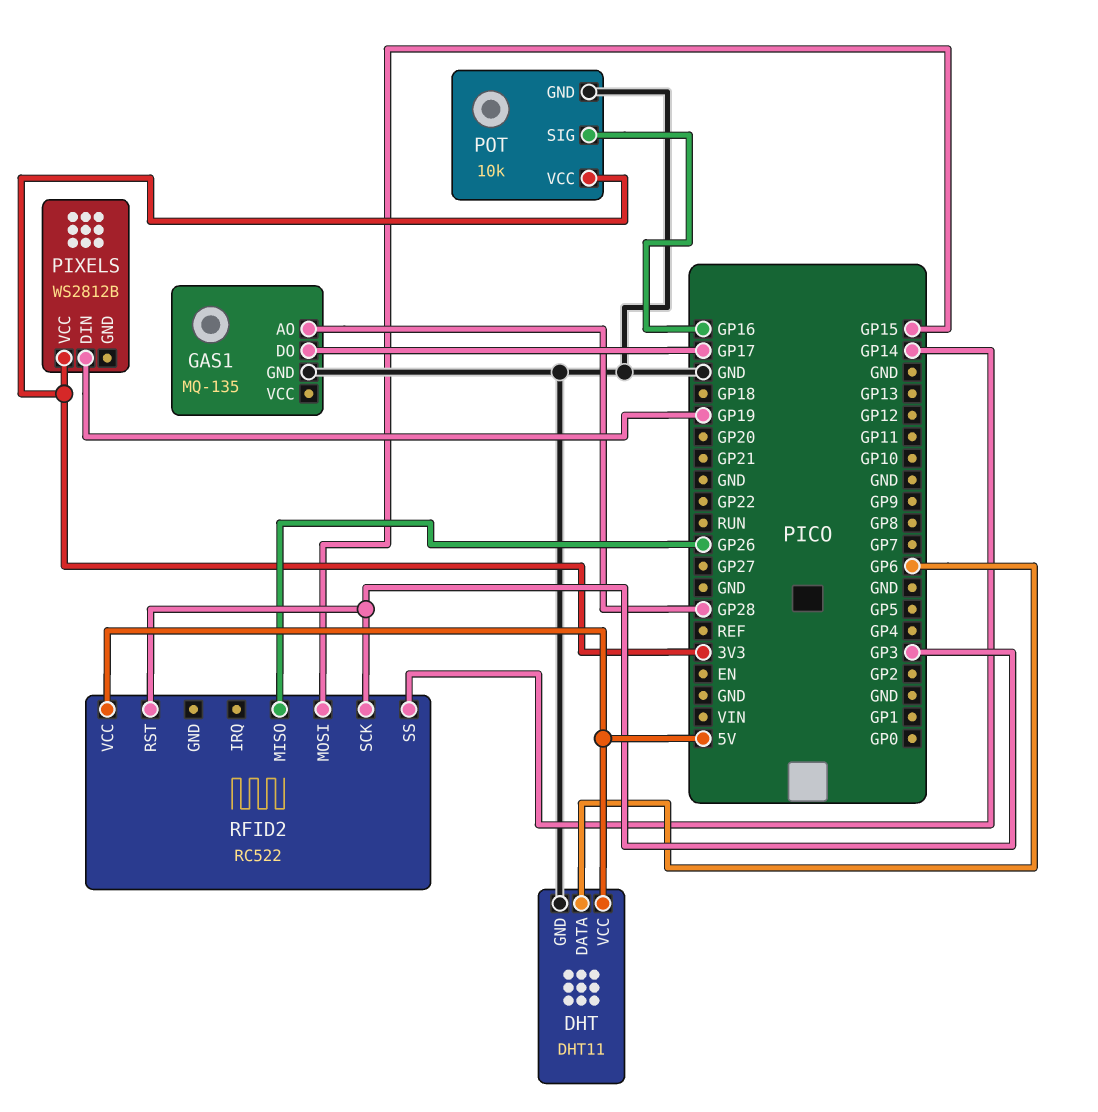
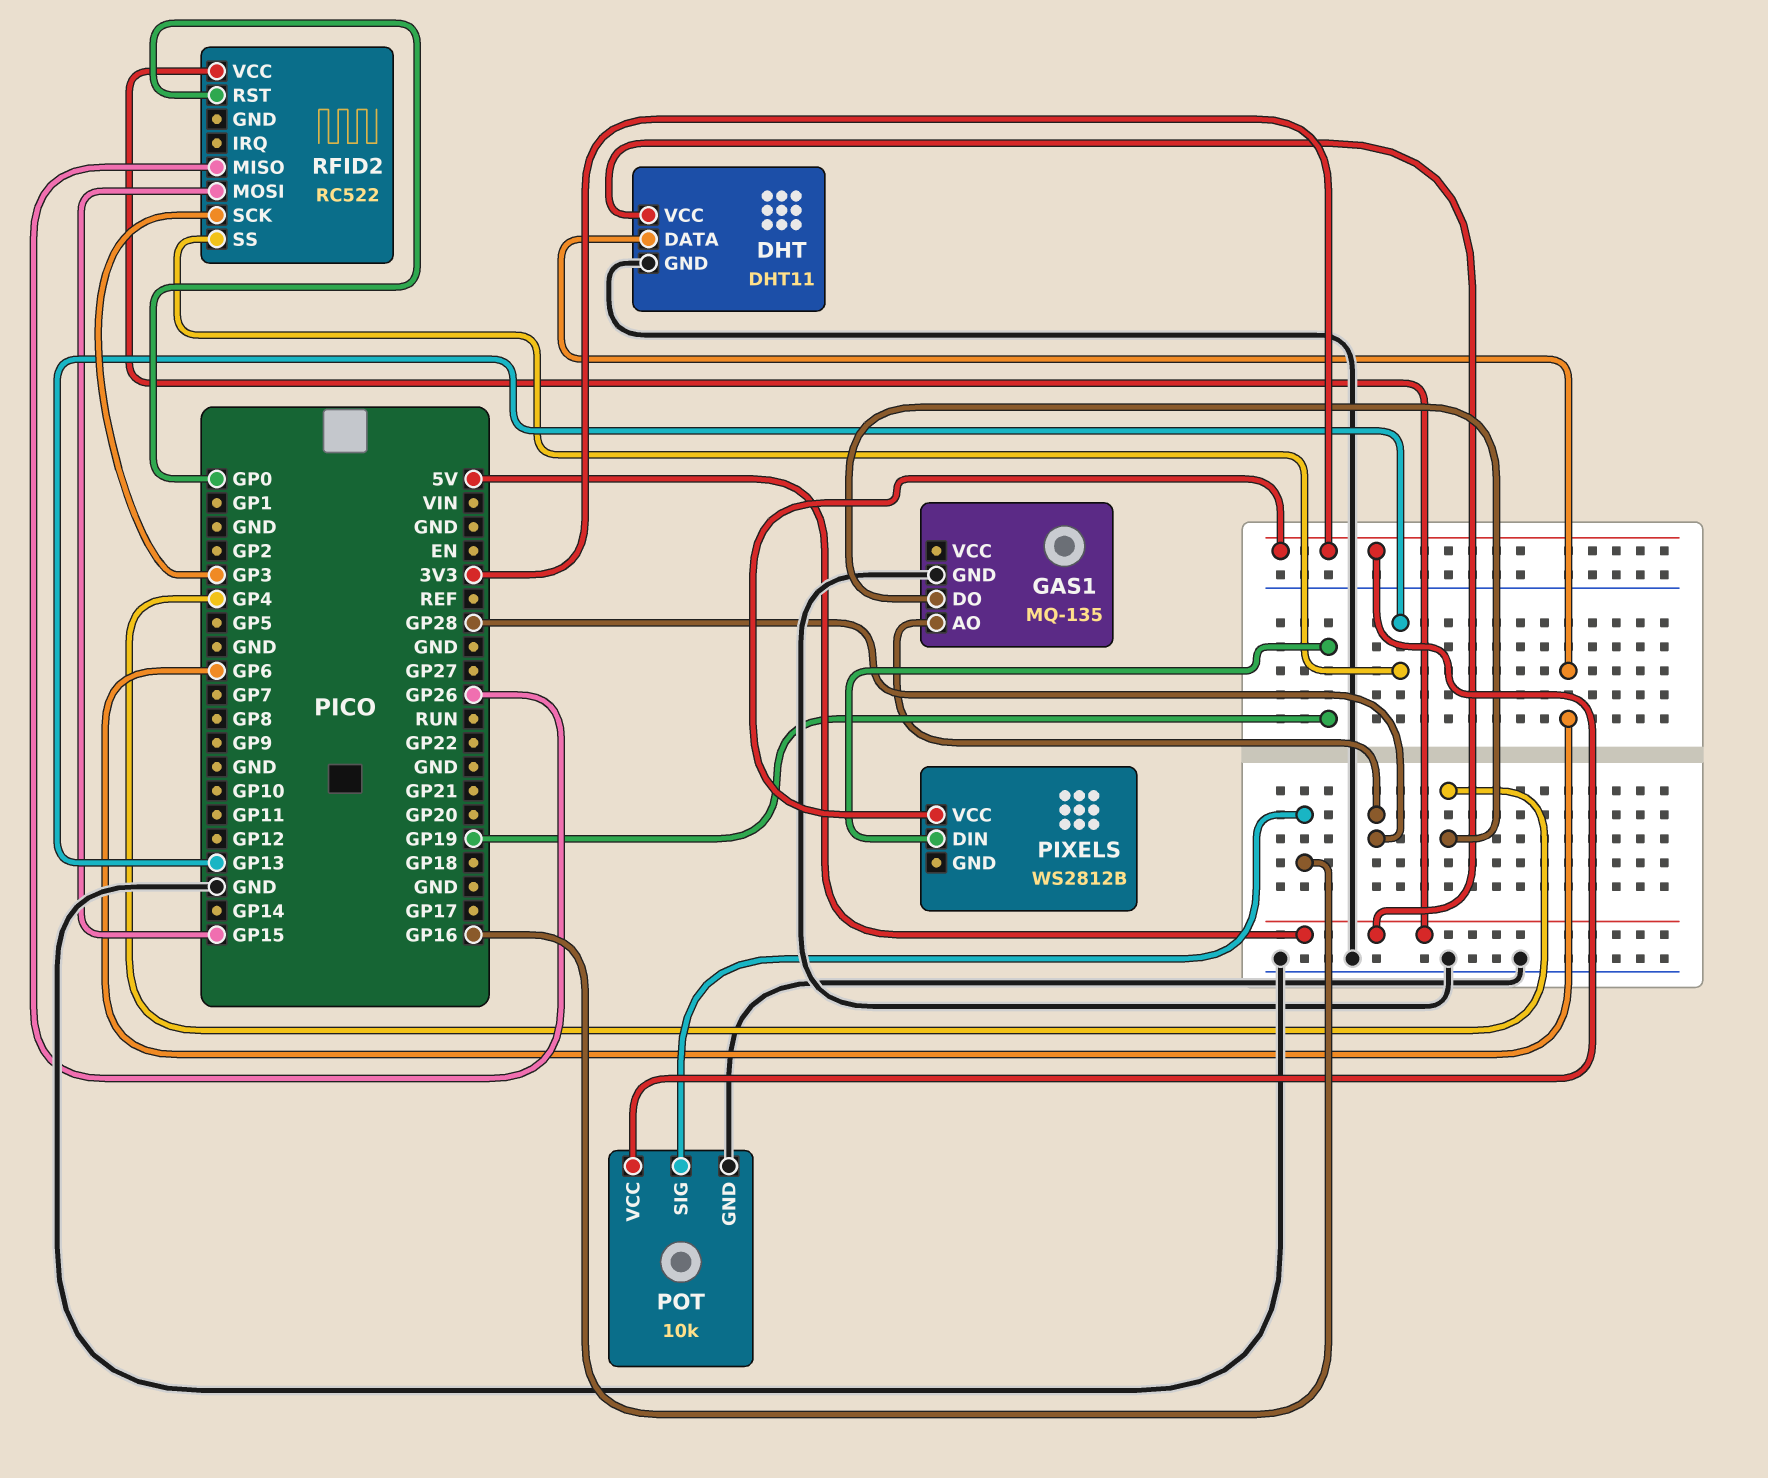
GAS1 pin DO: GP17 -> GP4
RFID2 pin RST: GP3 -> GP0
RFID2 pin SS: GP14 -> GP13

